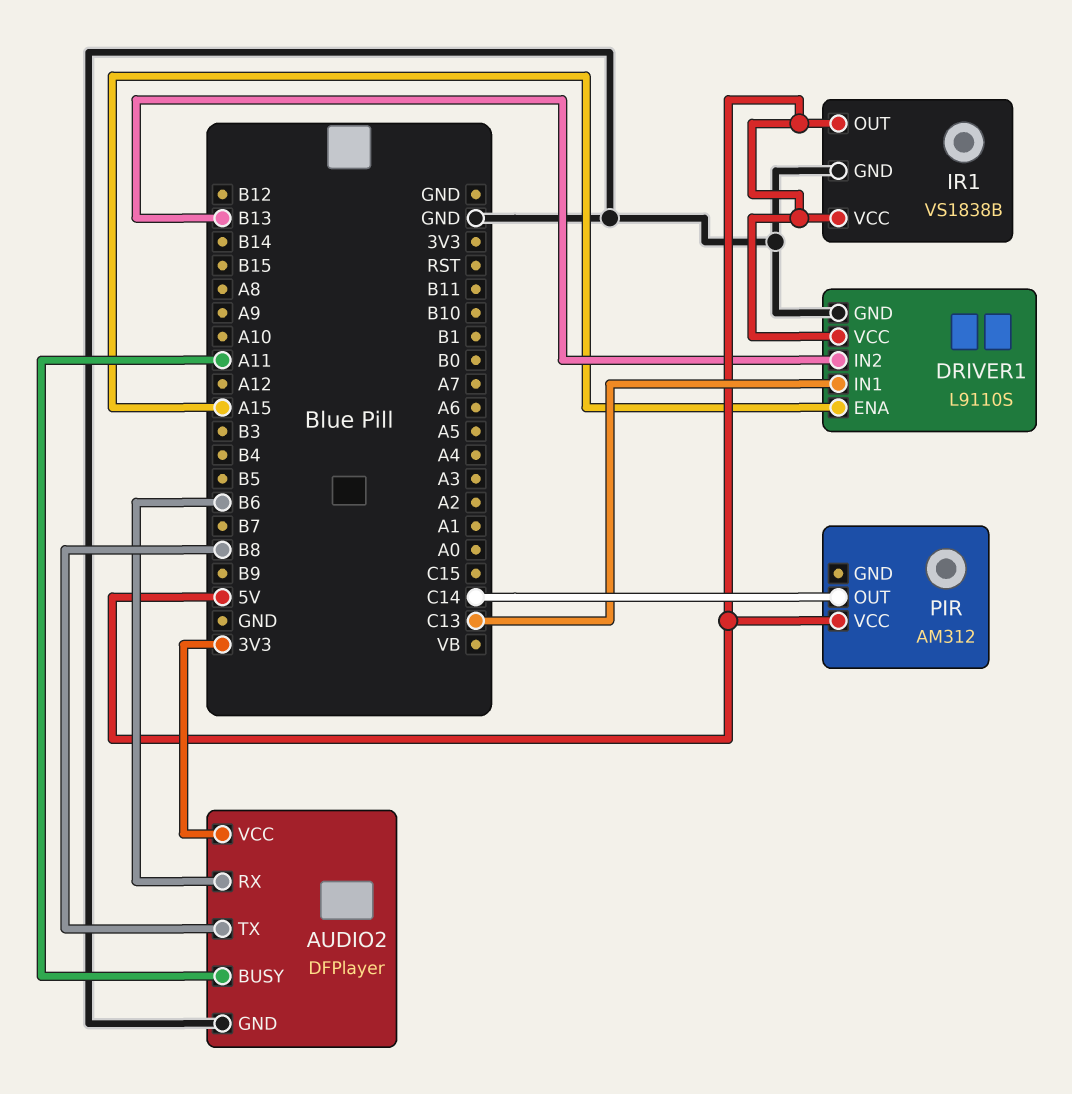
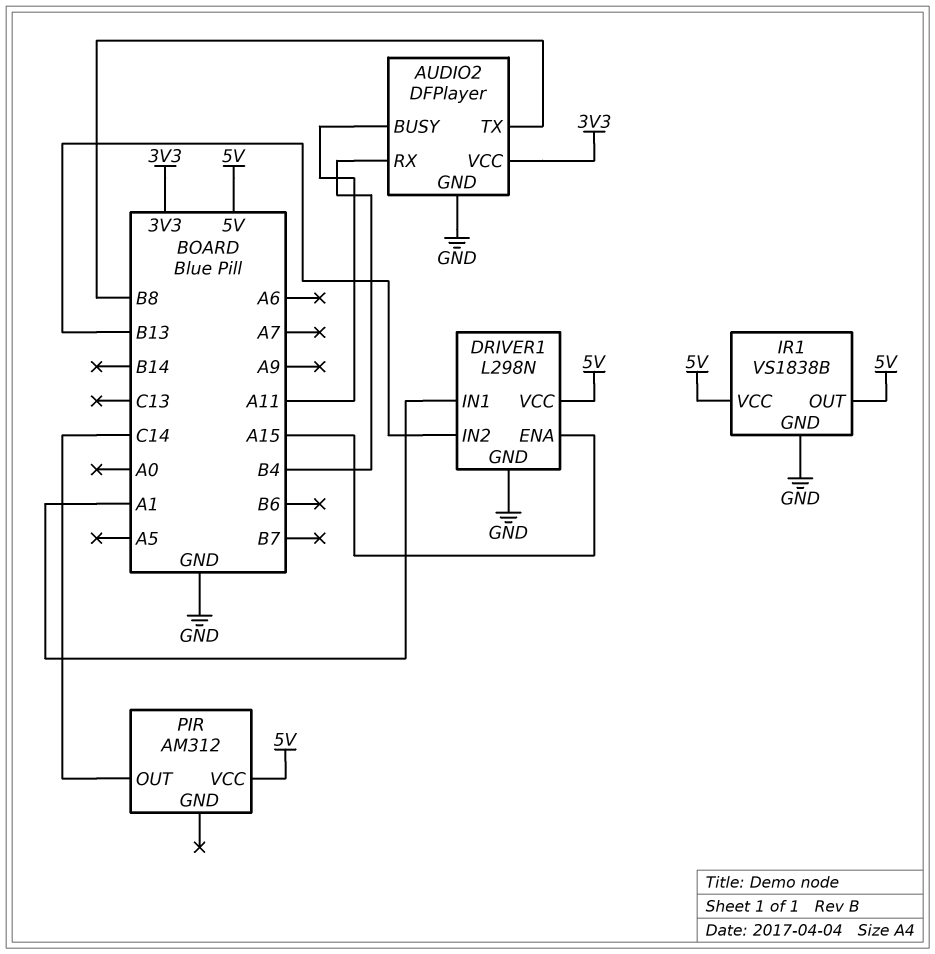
AUDIO2 pin RX: B6 -> B4
DRIVER1: L9110S -> L298N
DRIVER1 pin IN1: C13 -> A1

